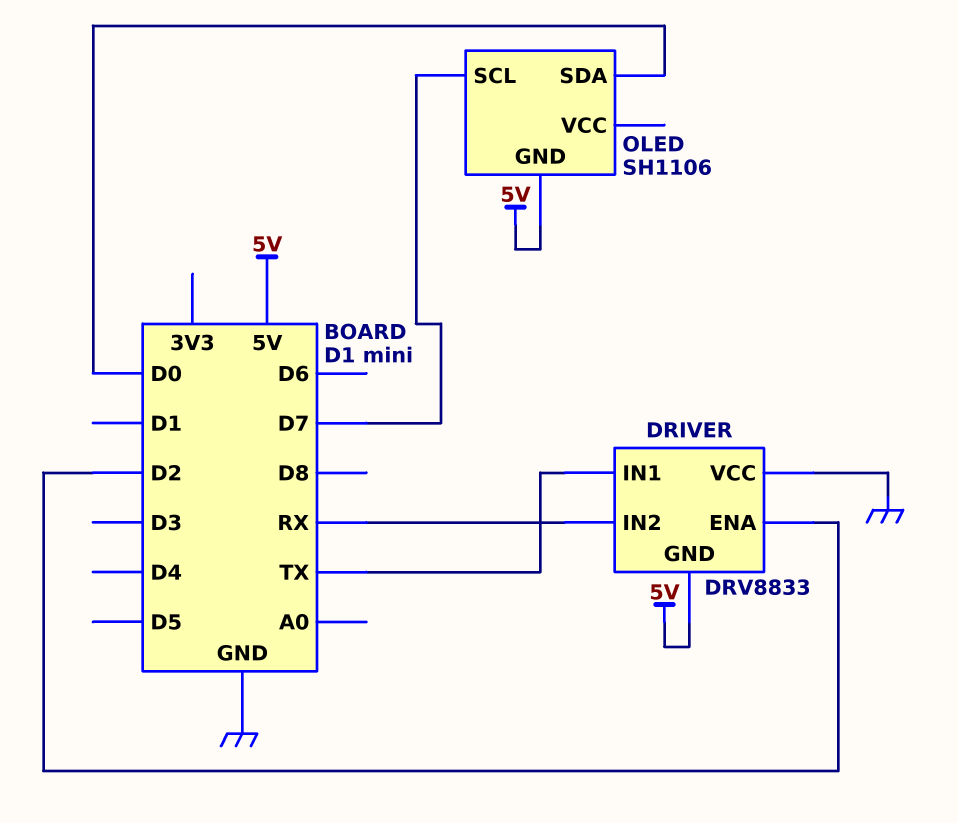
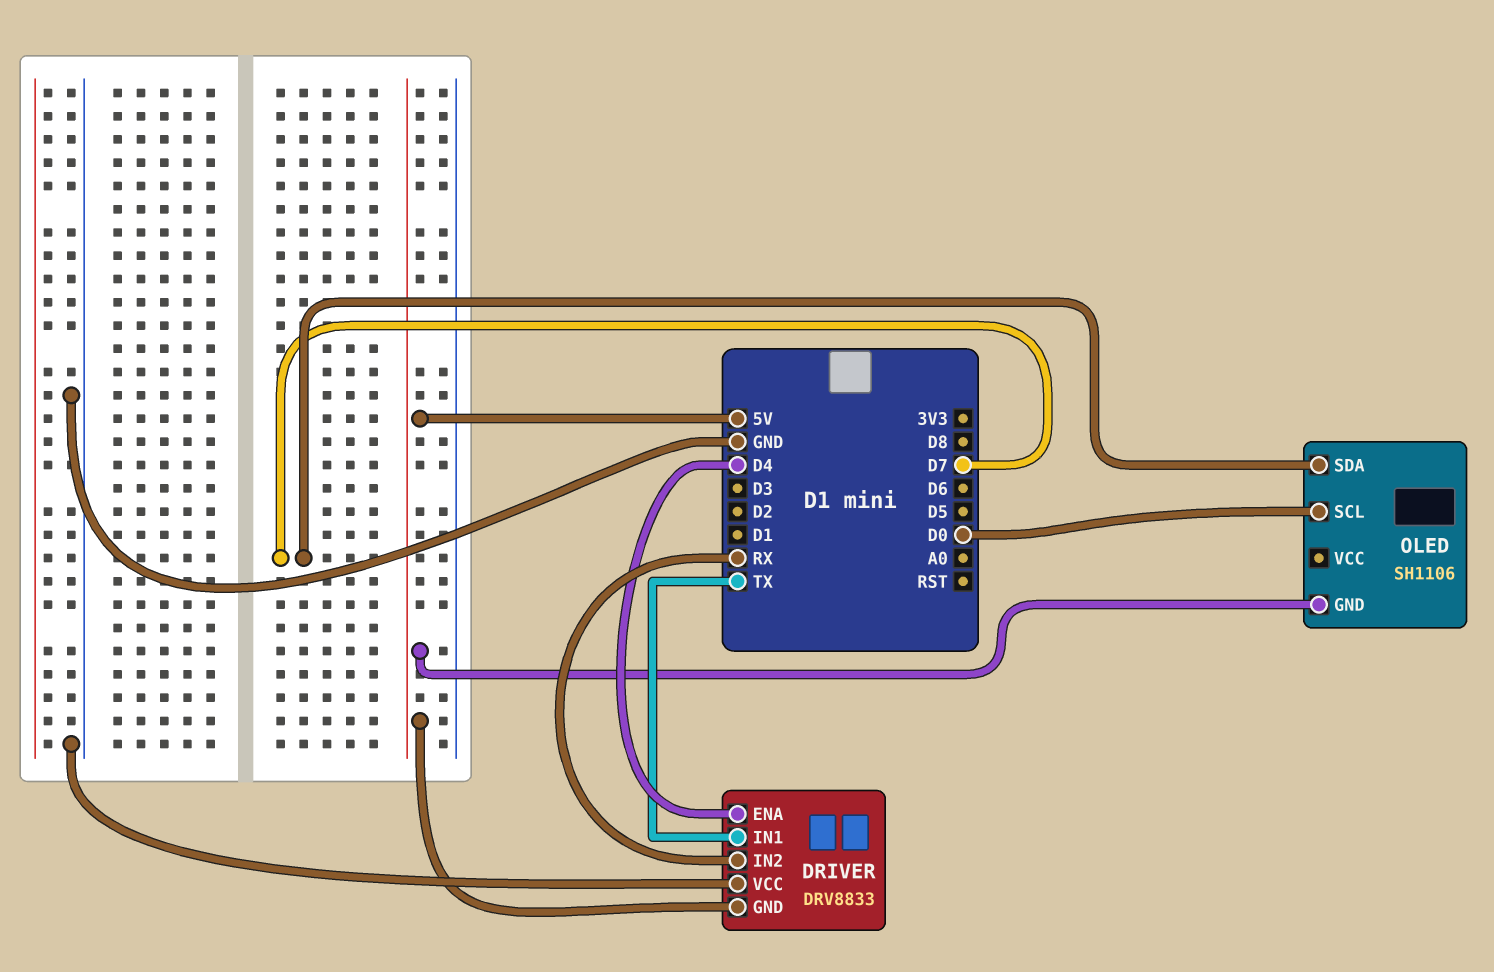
DRIVER pin ENA: D2 -> D4
OLED pin SCL: D7 -> D0
OLED pin SDA: D0 -> D7

